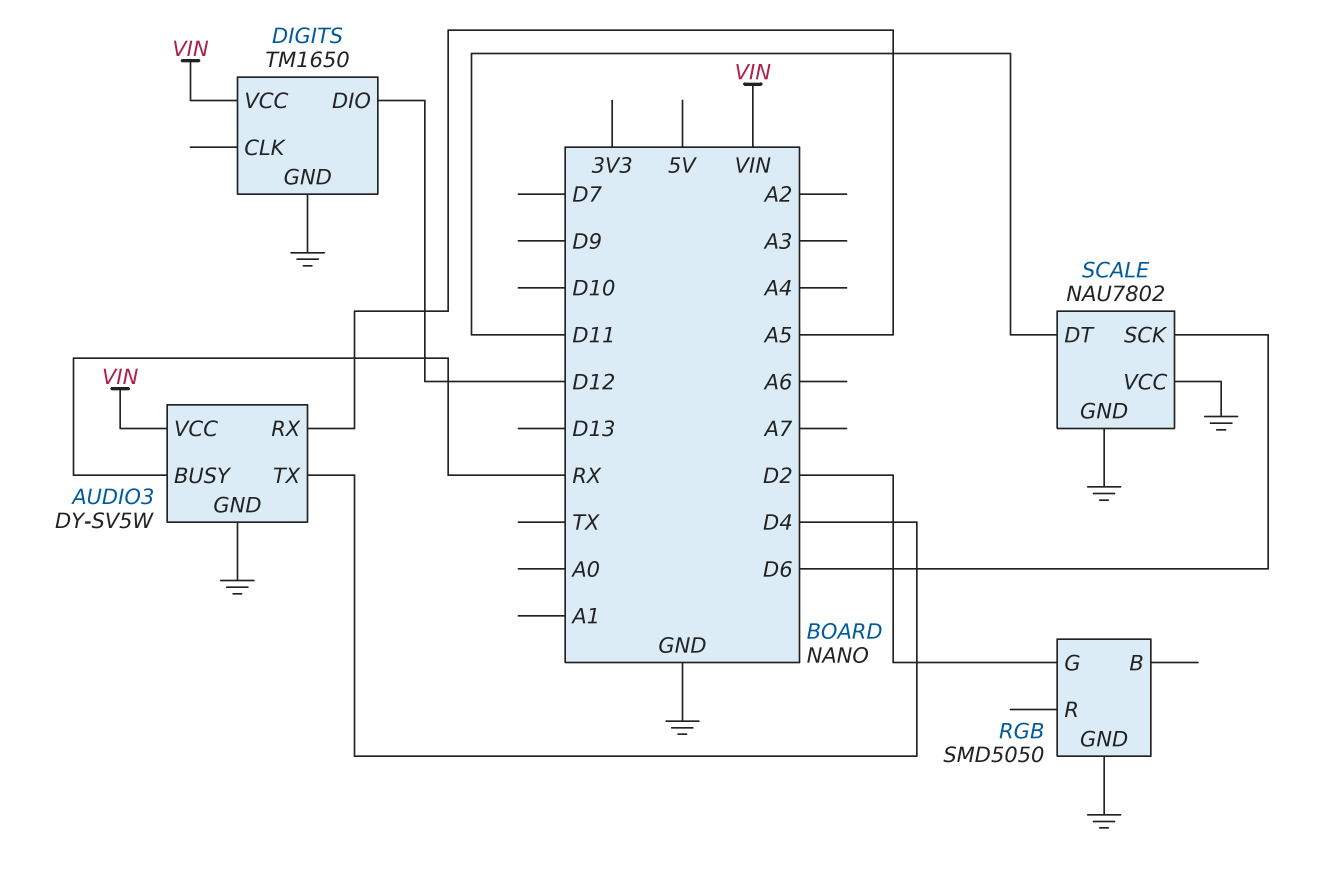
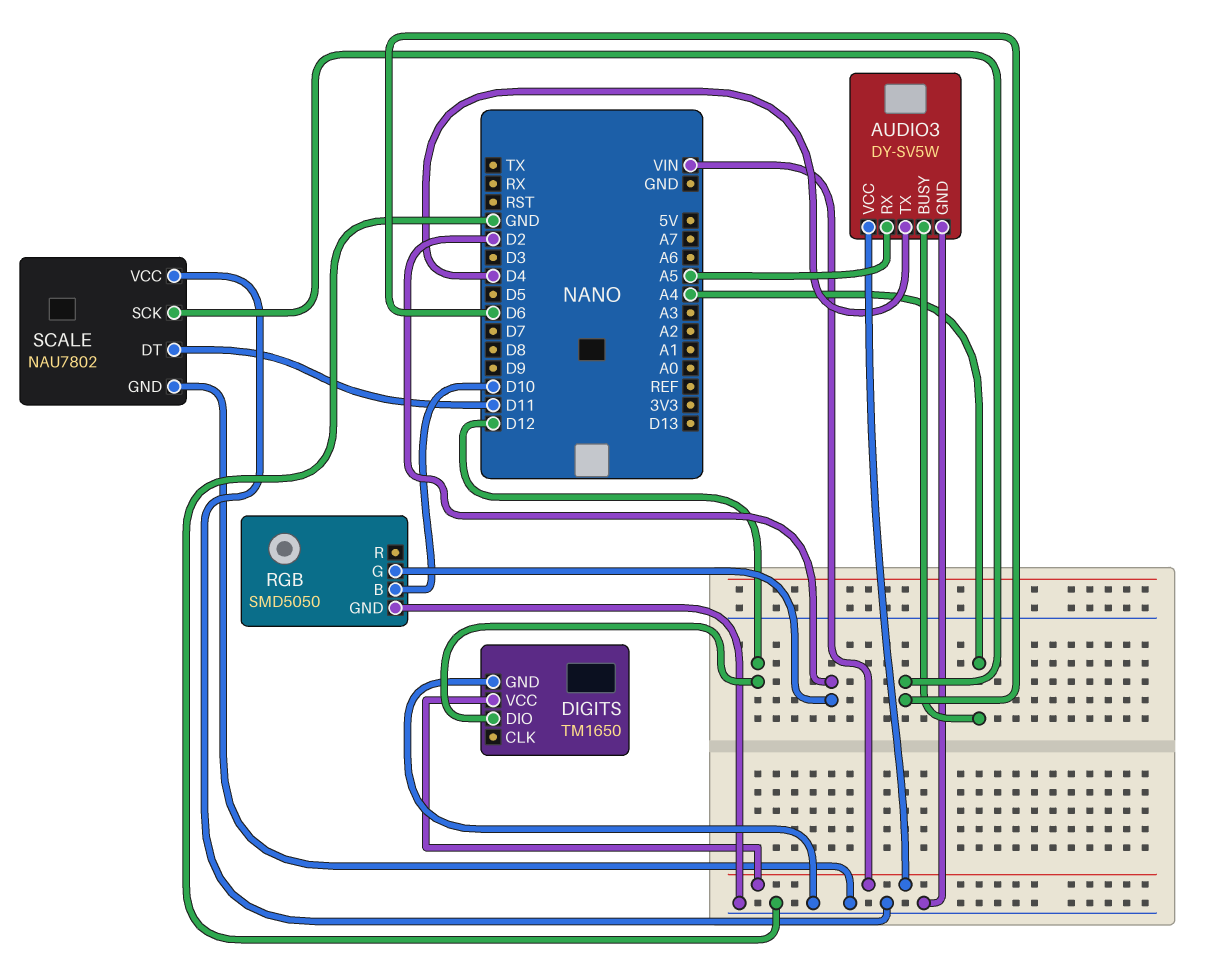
AUDIO3 pin BUSY: RX -> A4
RGB pin B: none -> D10

